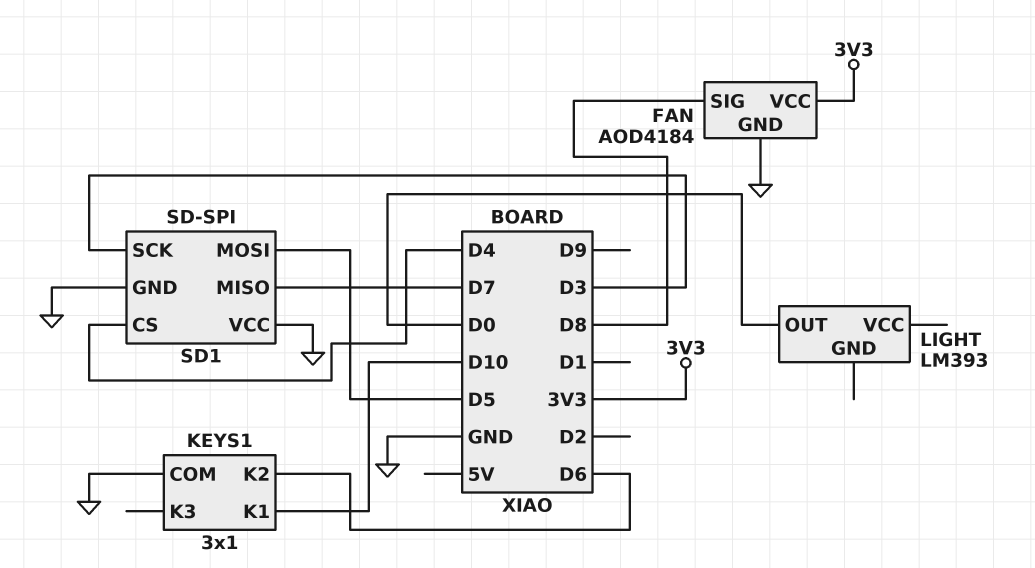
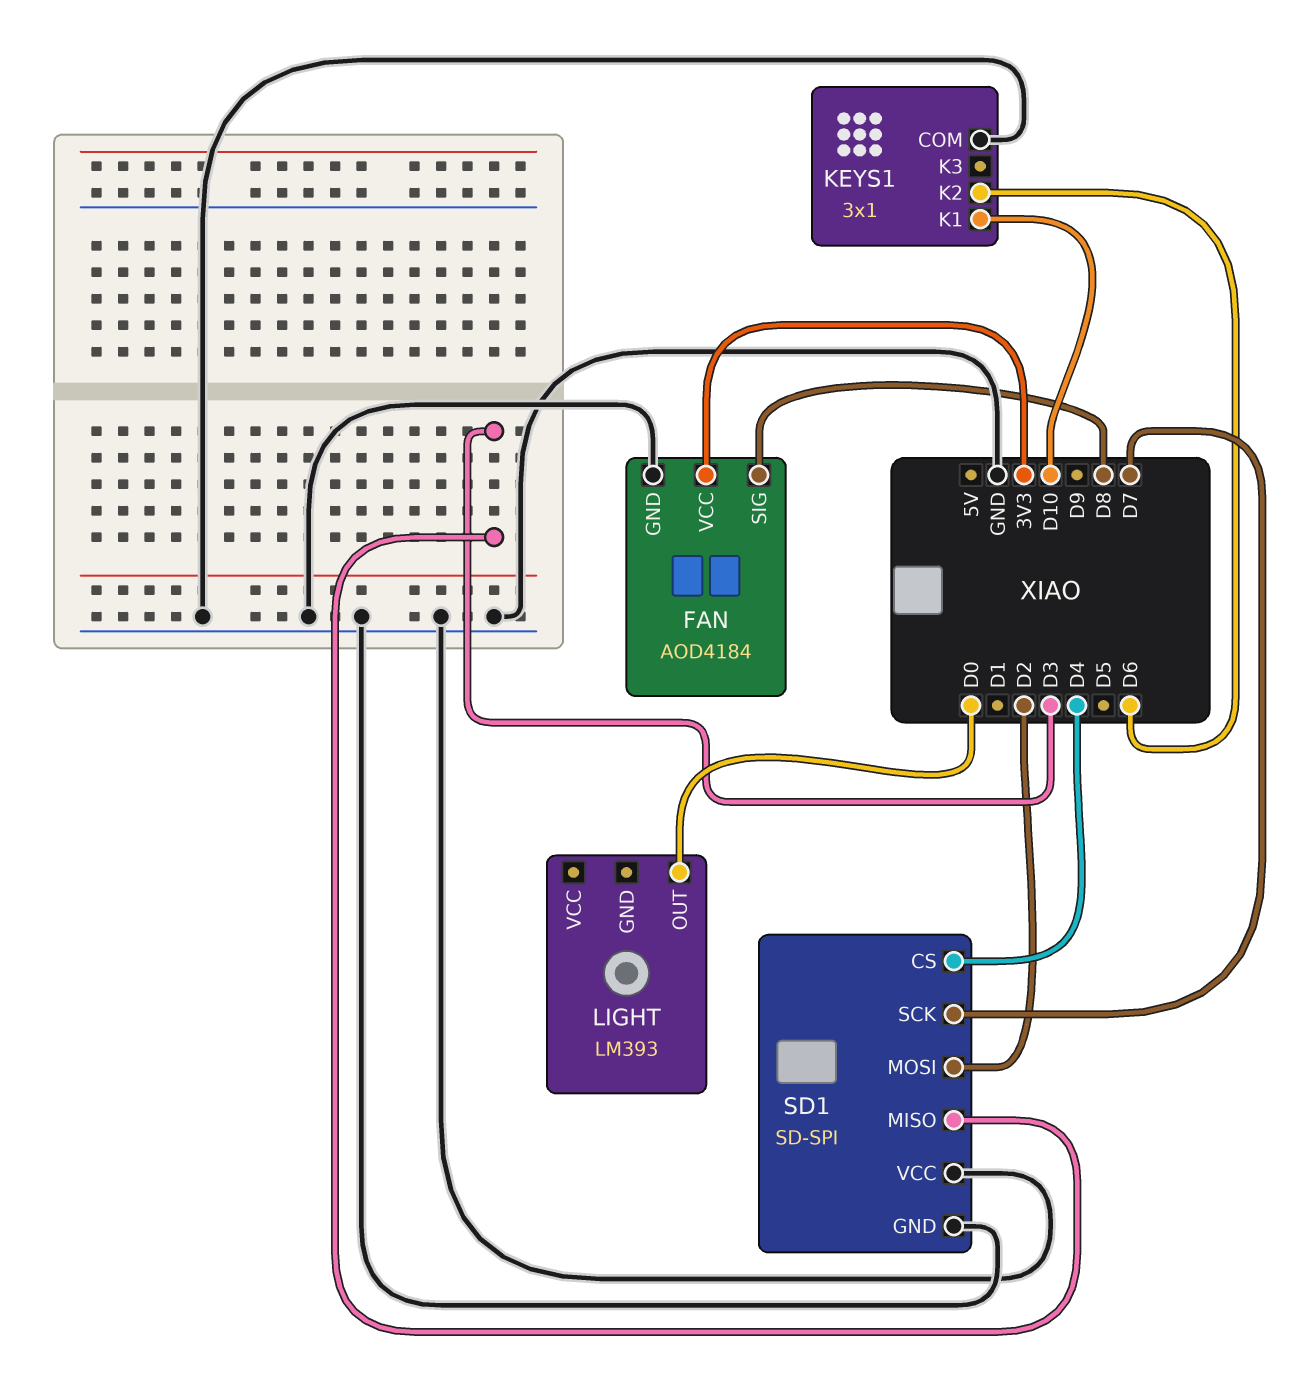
SD1 pin MISO: D7 -> D3
SD1 pin MOSI: D5 -> D2
SD1 pin SCK: D3 -> D7

